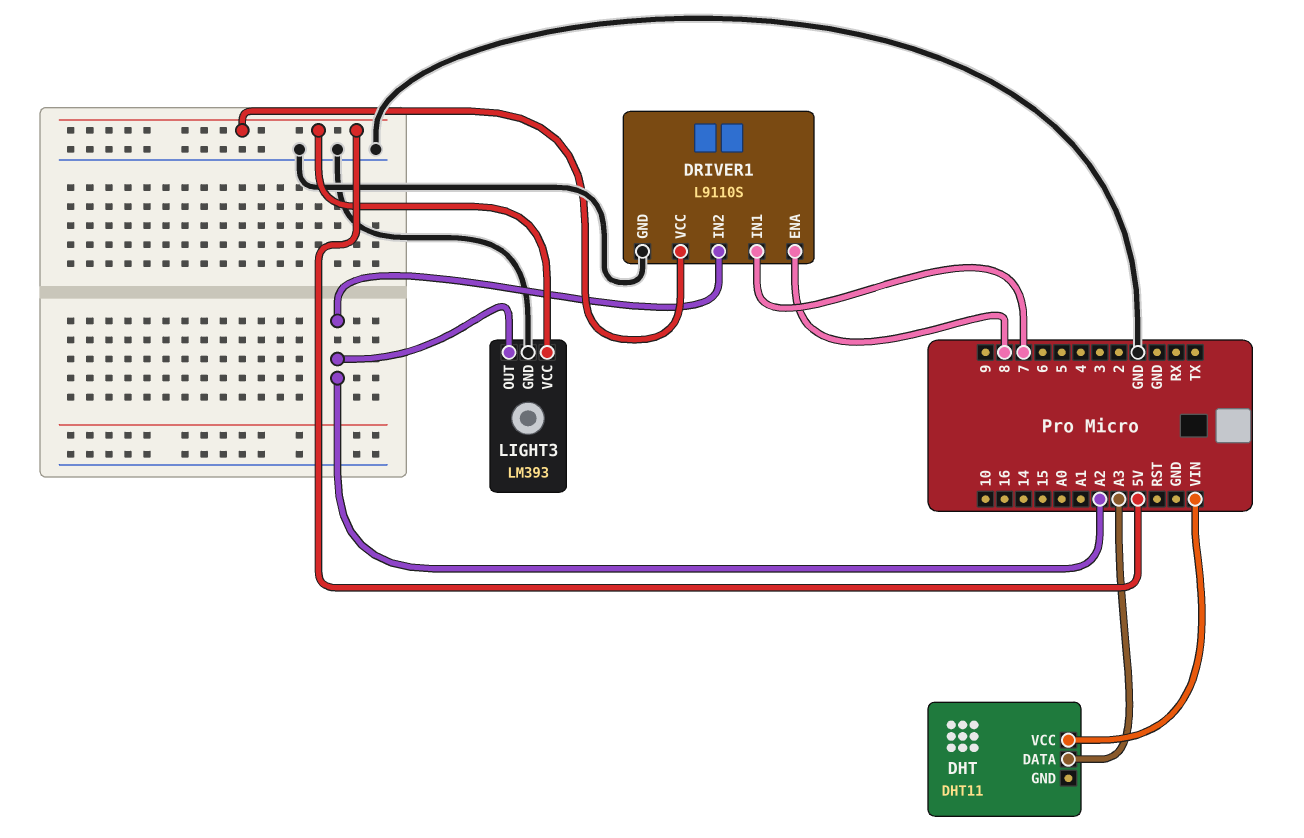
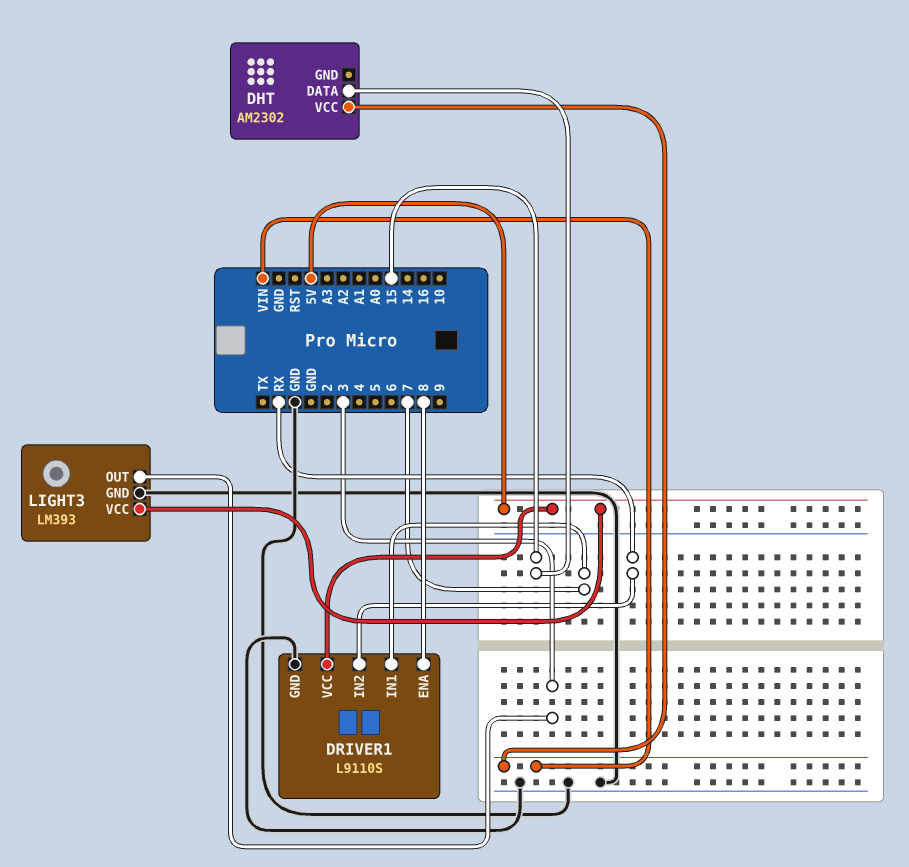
DHT: DHT11 -> AM2302
DHT pin DATA: A3 -> 15
DRIVER1 pin IN2: A2 -> RX
LIGHT3 pin OUT: A2 -> 3

